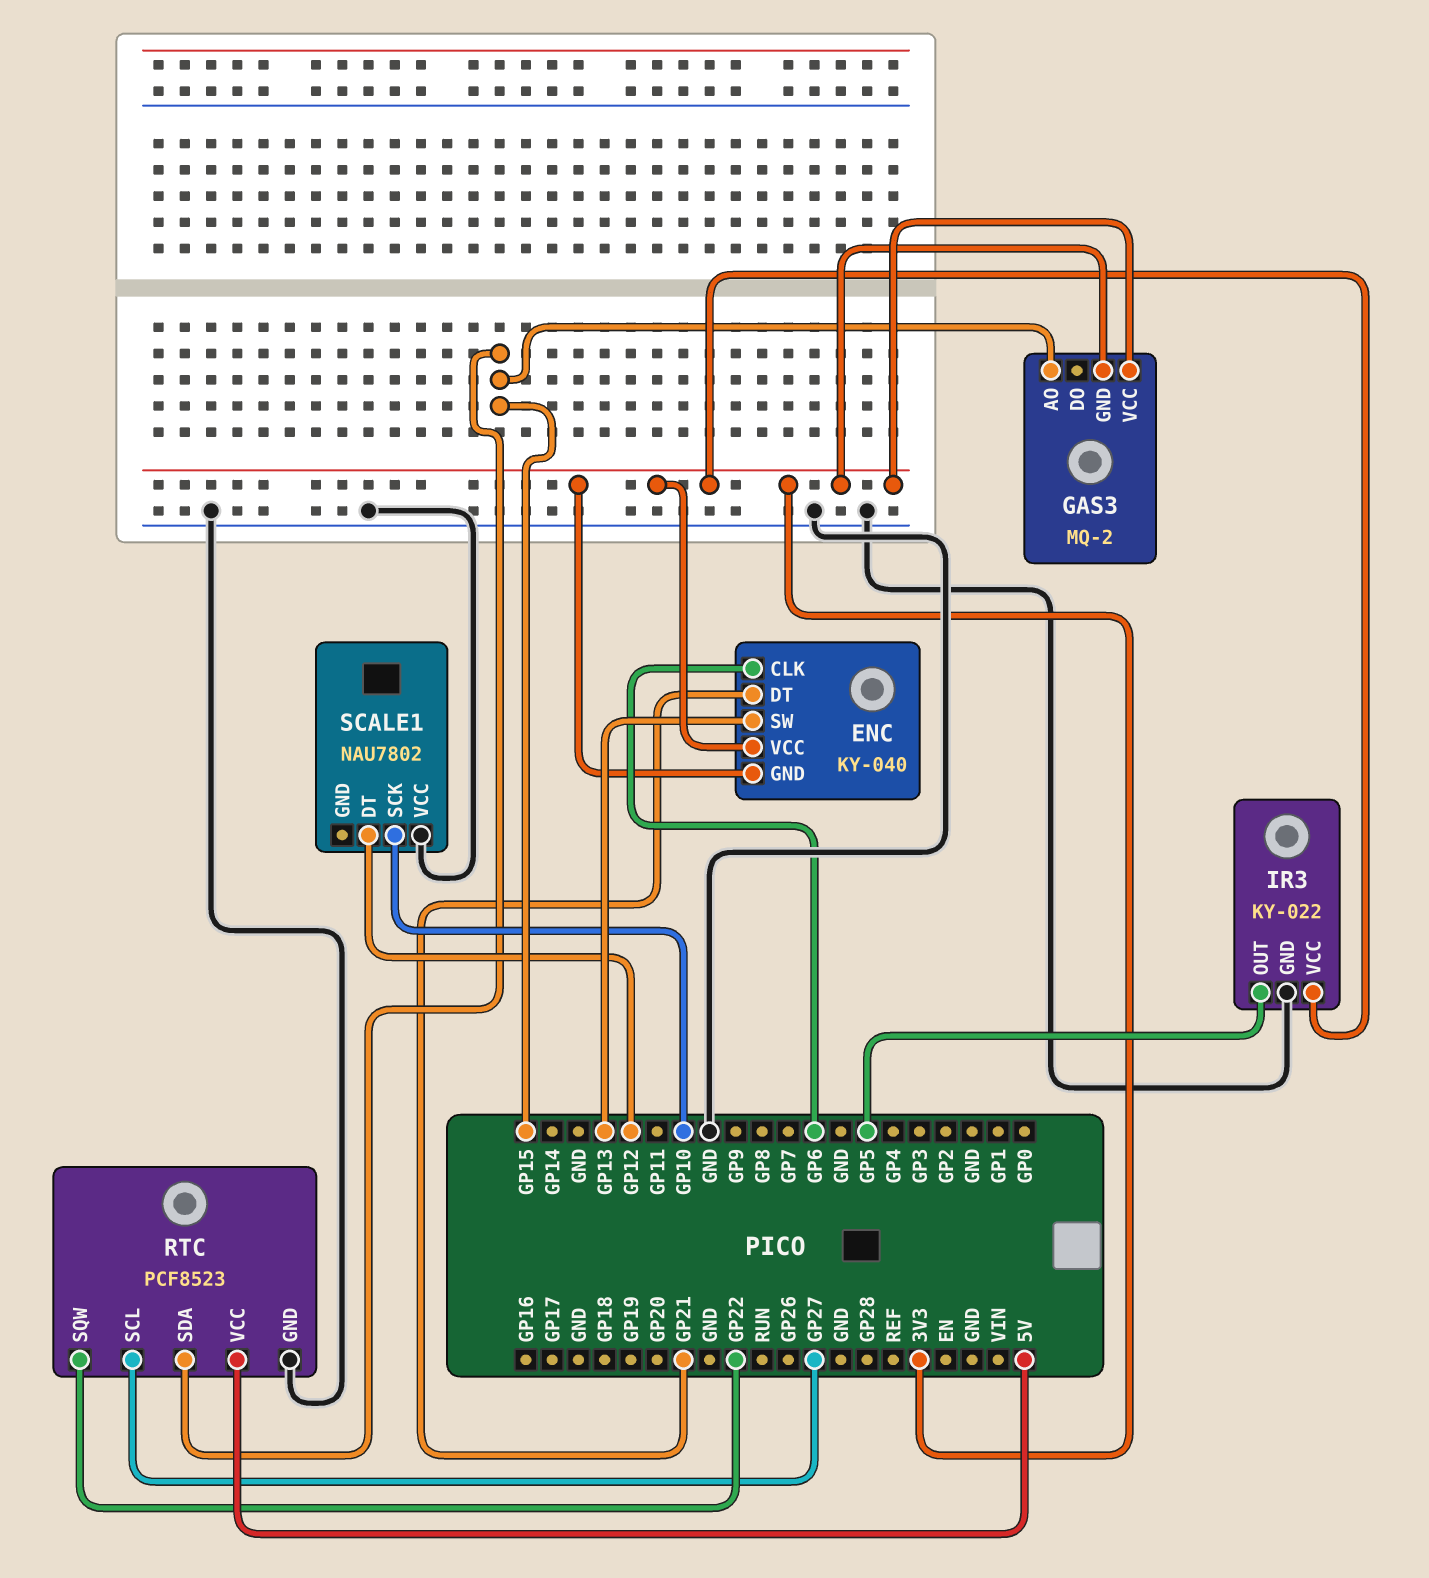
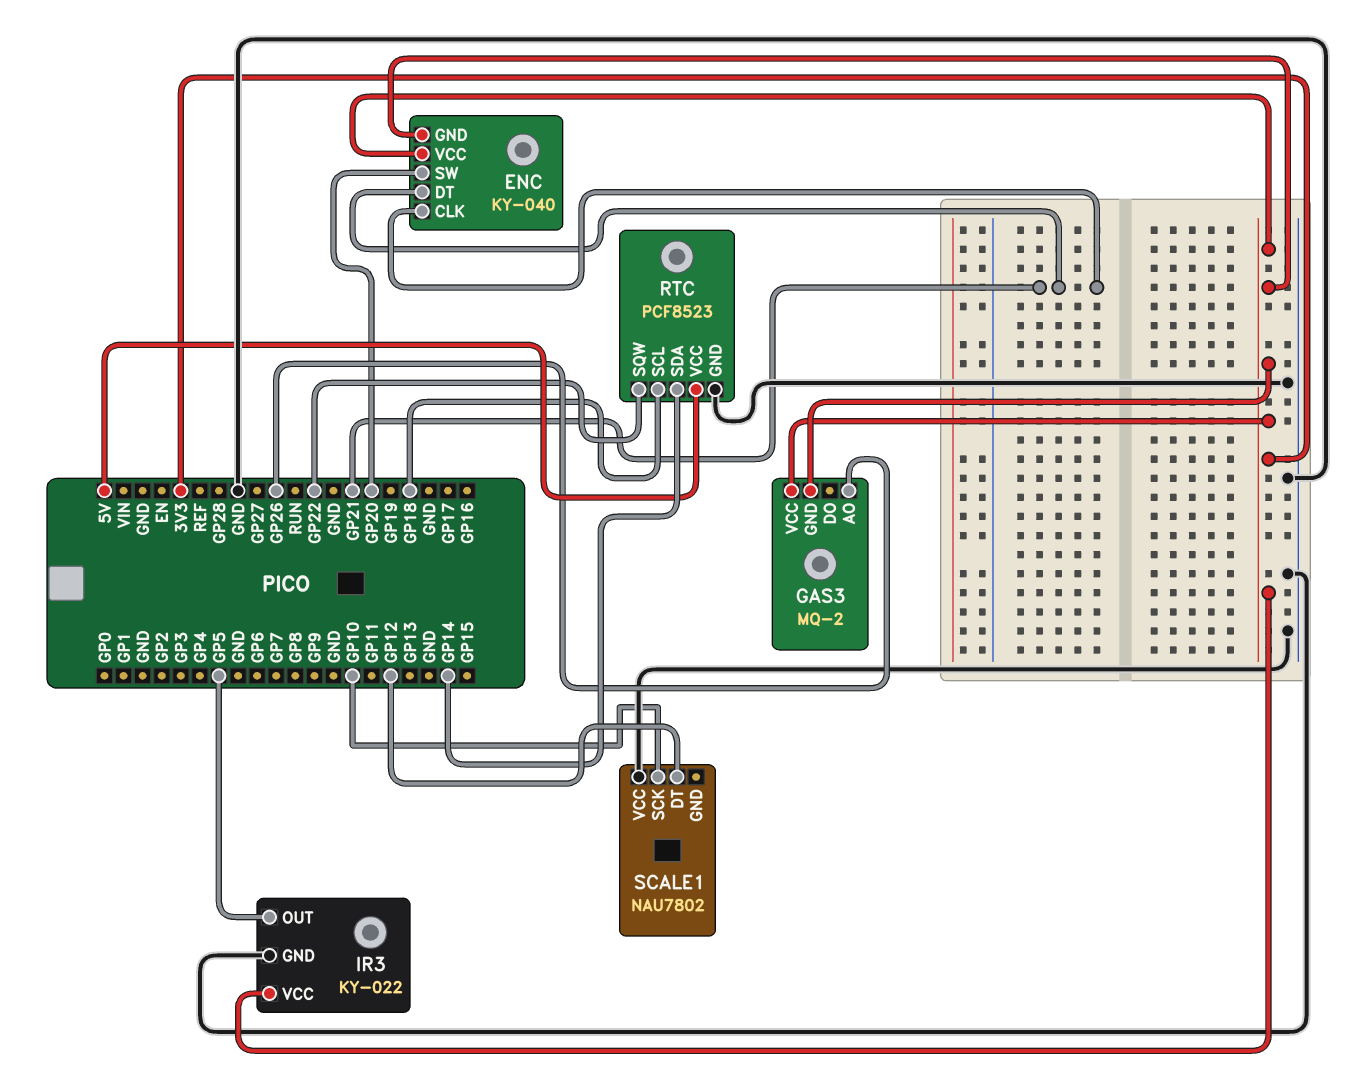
ENC pin CLK: GP6 -> GP21
ENC pin SW: GP13 -> GP20
GAS3 pin AO: GP15 -> GP26
RTC pin SCL: GP27 -> GP18
RTC pin SDA: GP15 -> GP14

